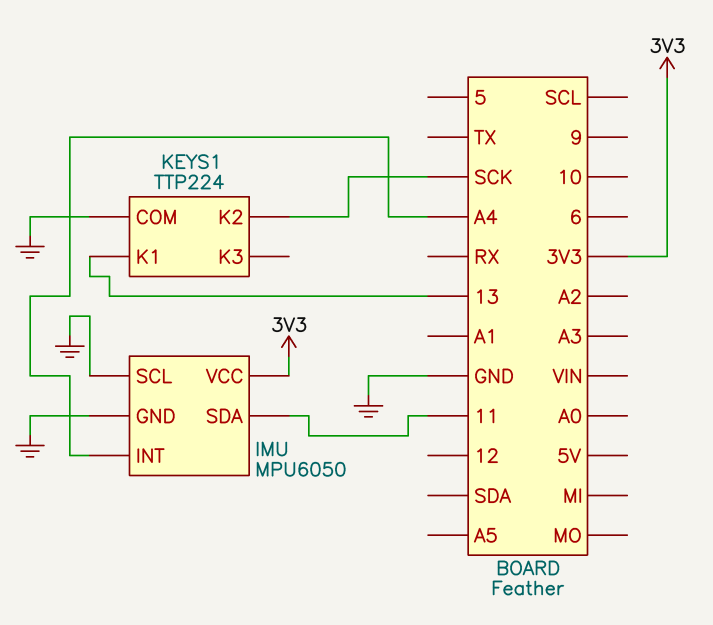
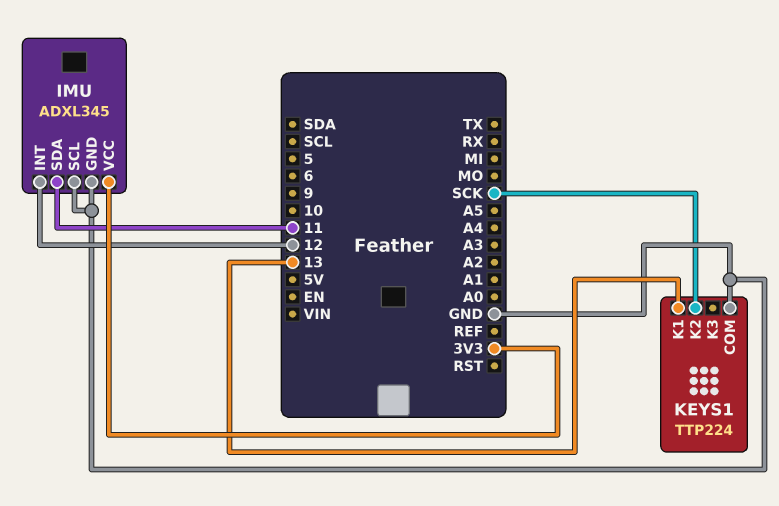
IMU: MPU6050 -> ADXL345
IMU pin INT: A4 -> 12

